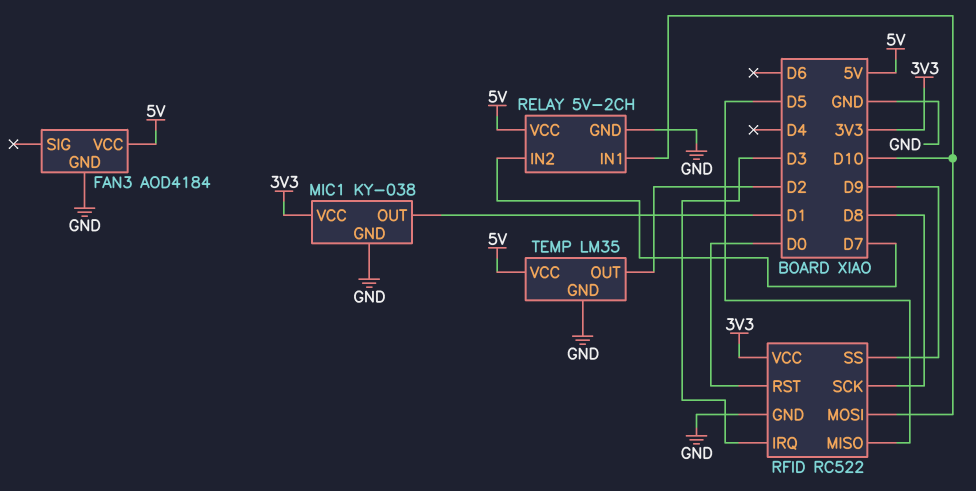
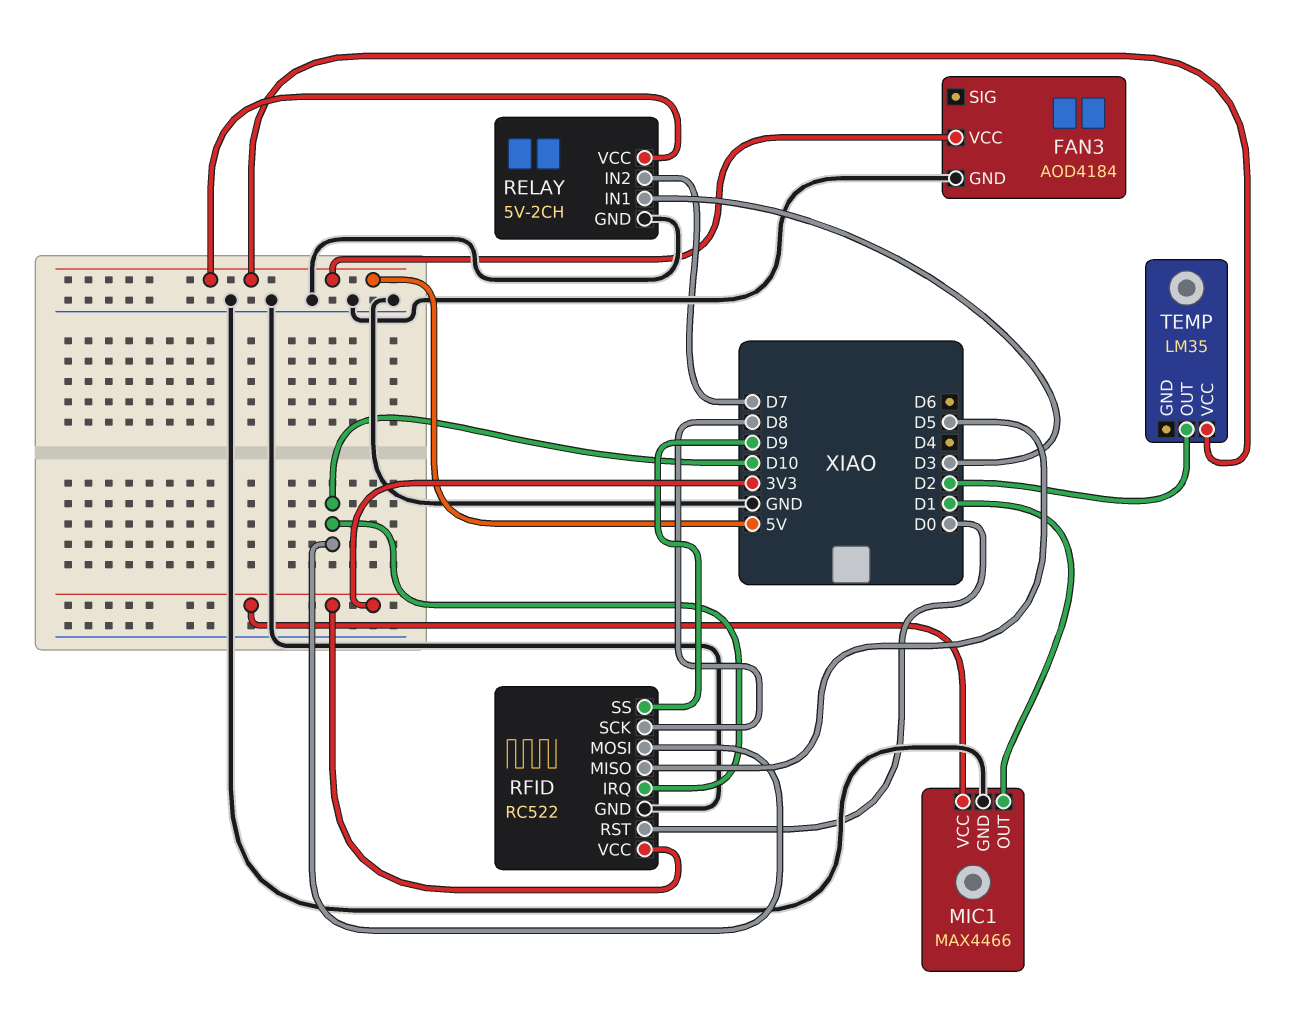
MIC1: KY-038 -> MAX4466
RELAY pin IN1: D10 -> D3
RFID pin IRQ: D3 -> D10
TEMP pin GND: GND -> none

